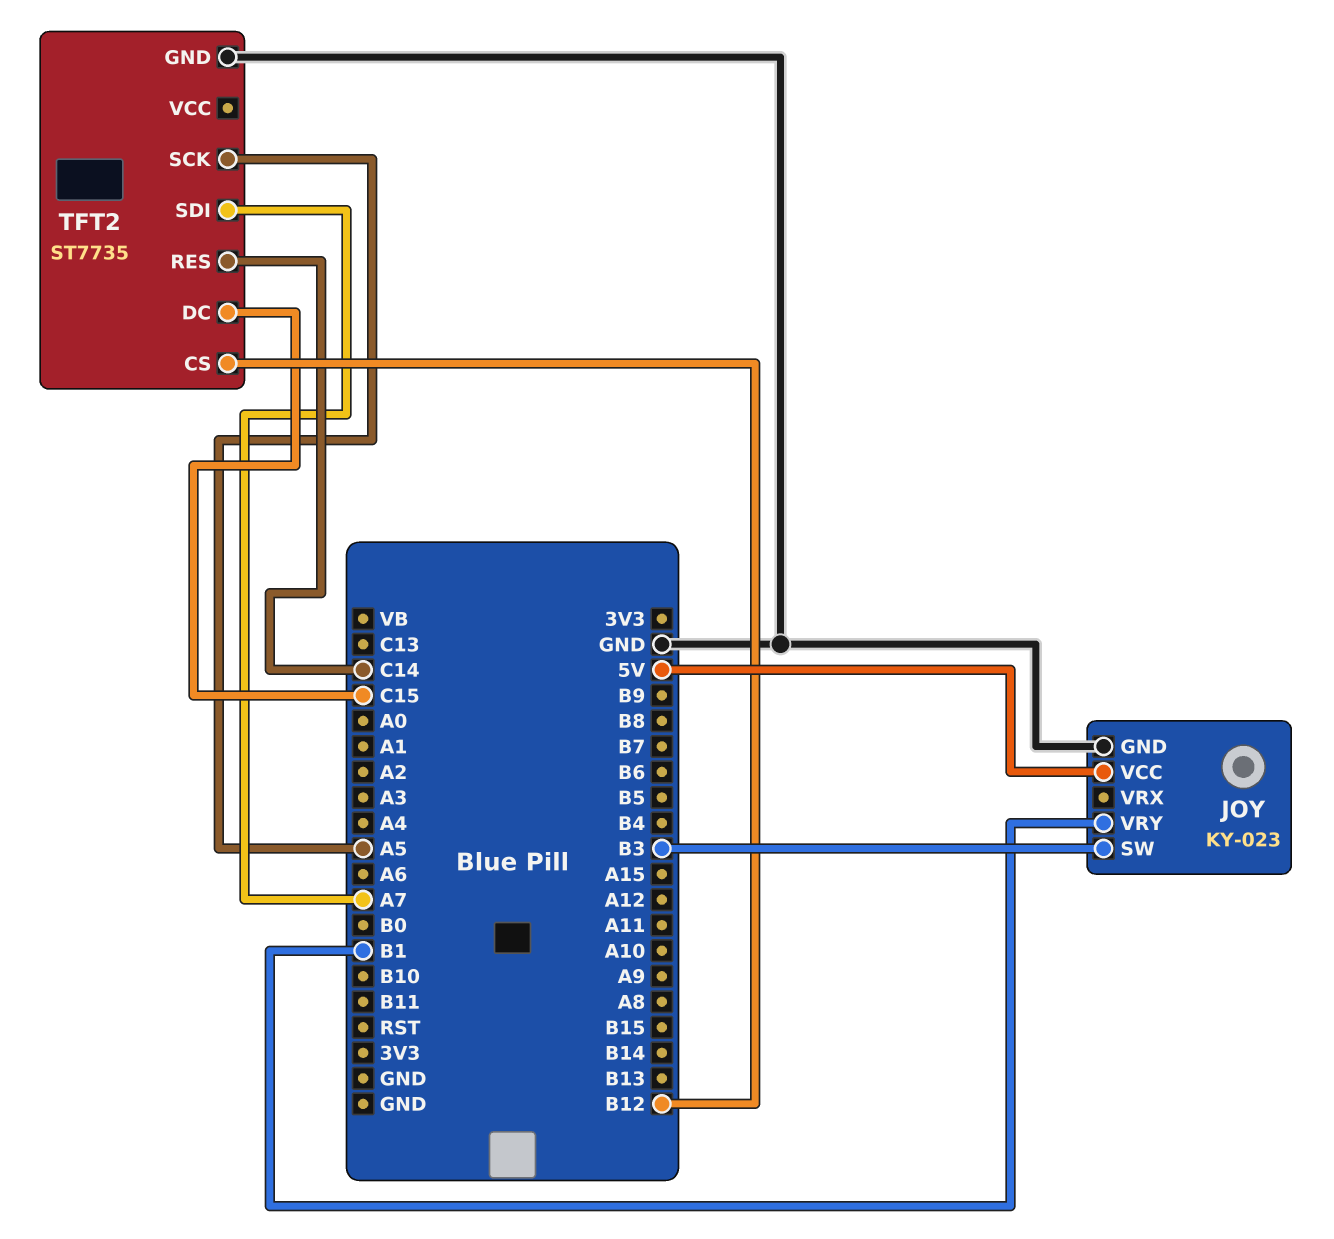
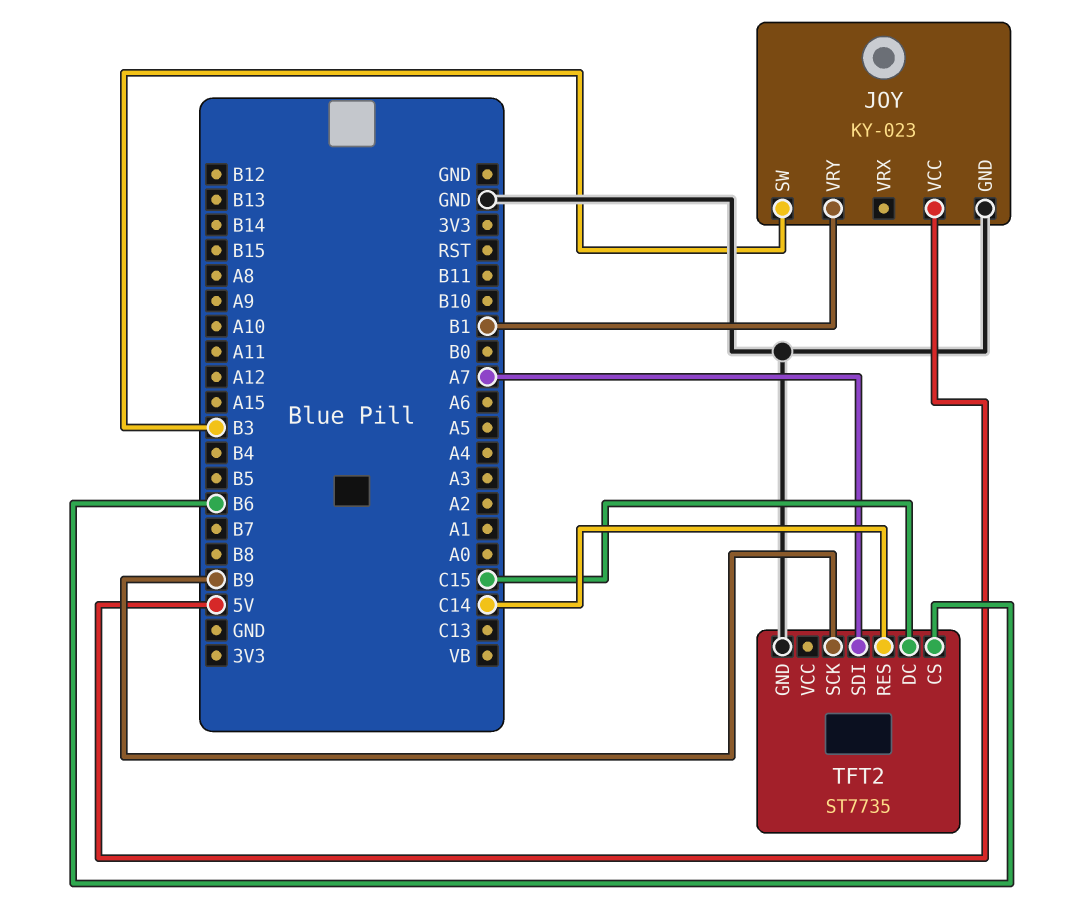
TFT2 pin CS: B12 -> B6
TFT2 pin SCK: A5 -> B9

